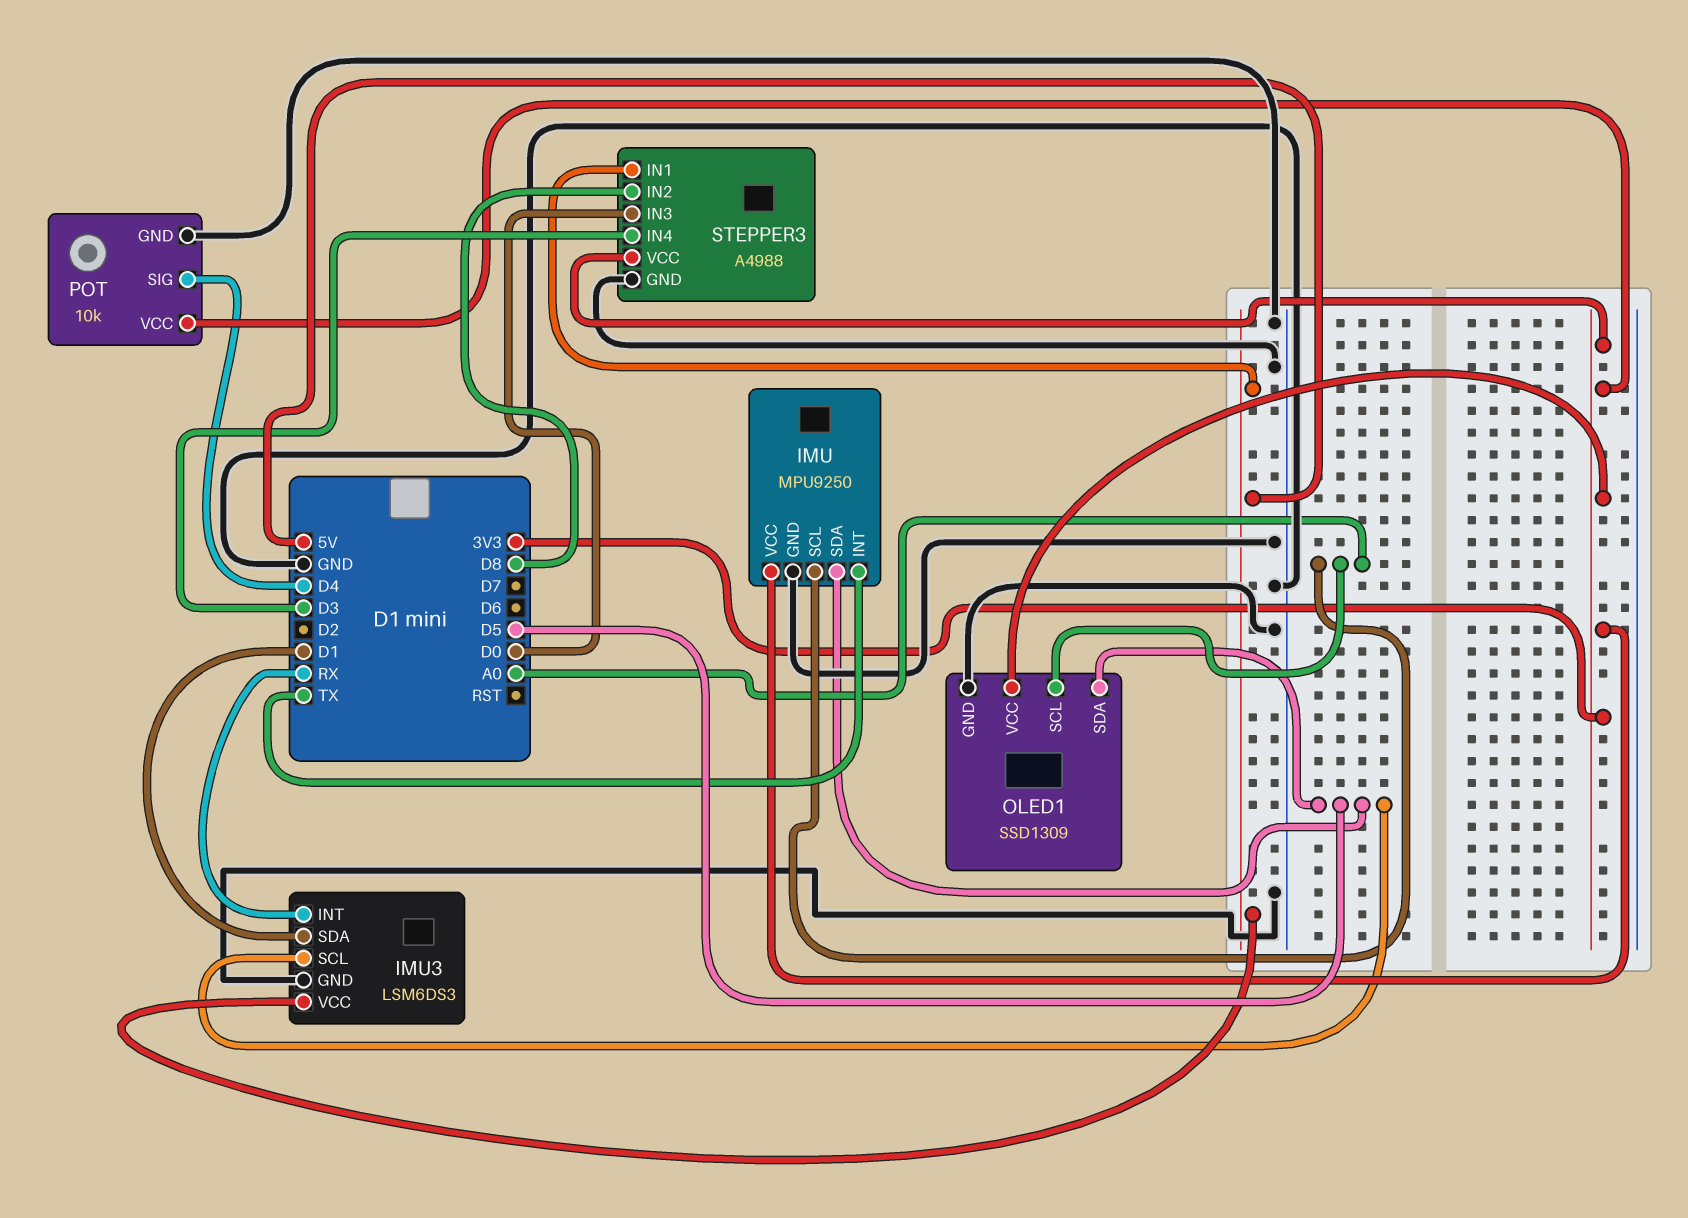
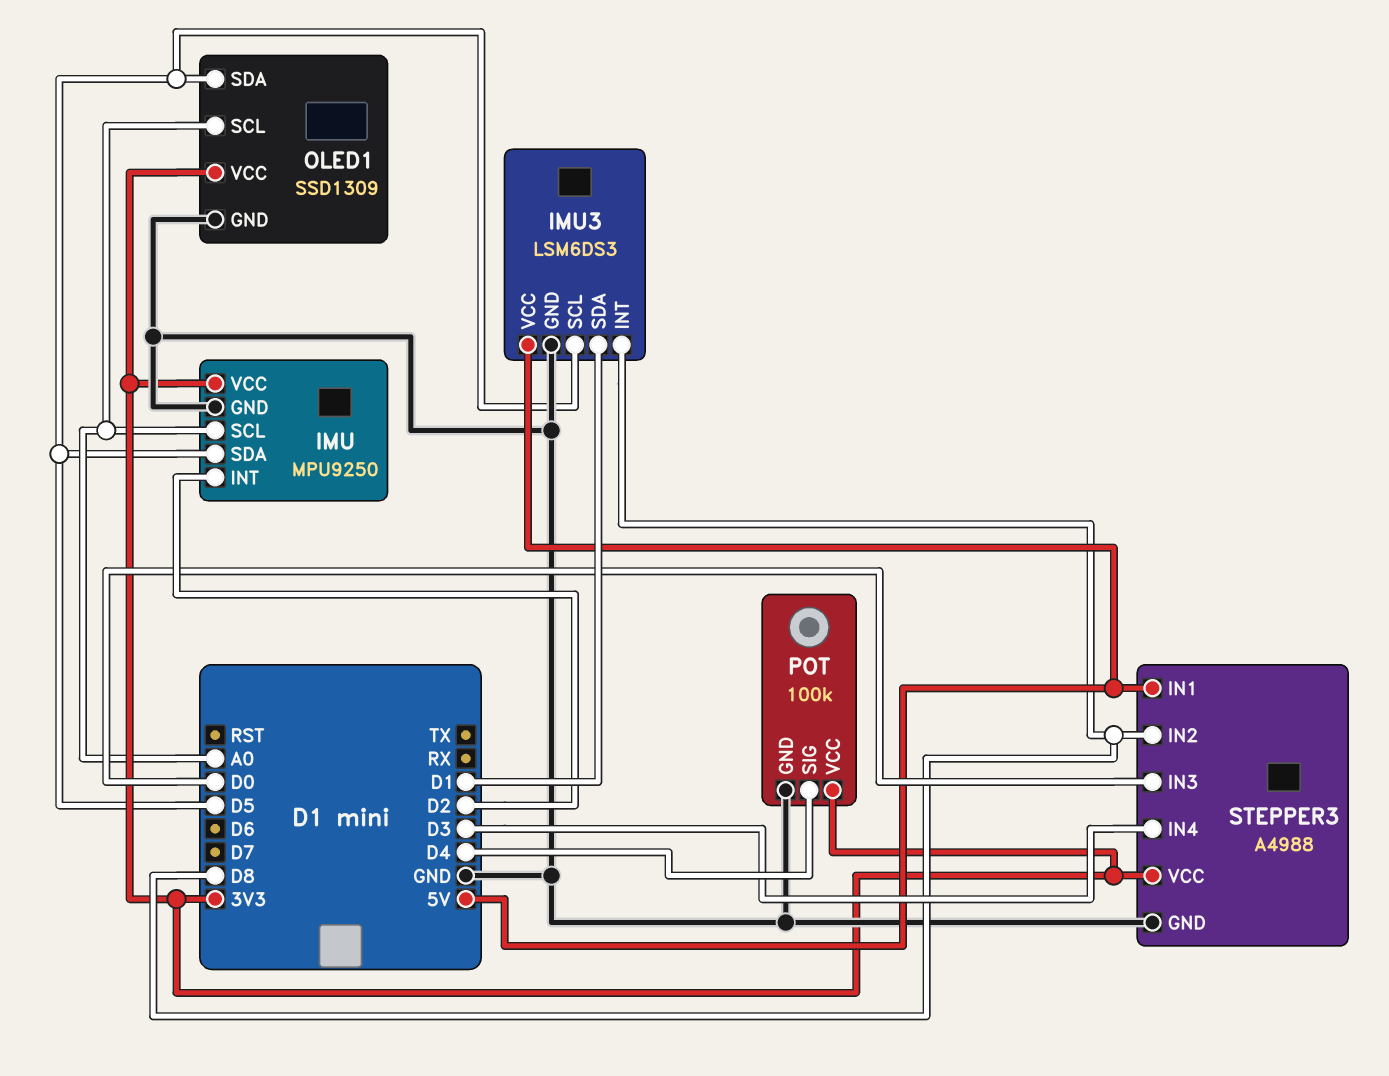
IMU pin INT: TX -> D2
IMU3 pin INT: RX -> D8
POT: 10k -> 100k

